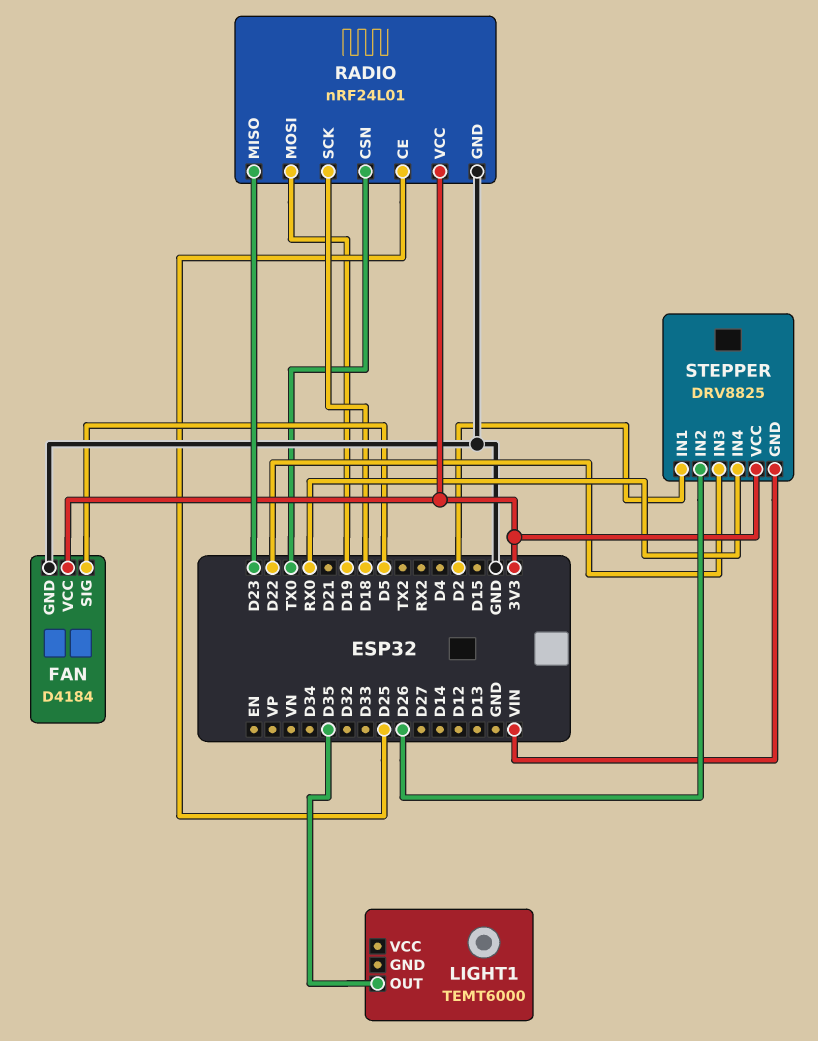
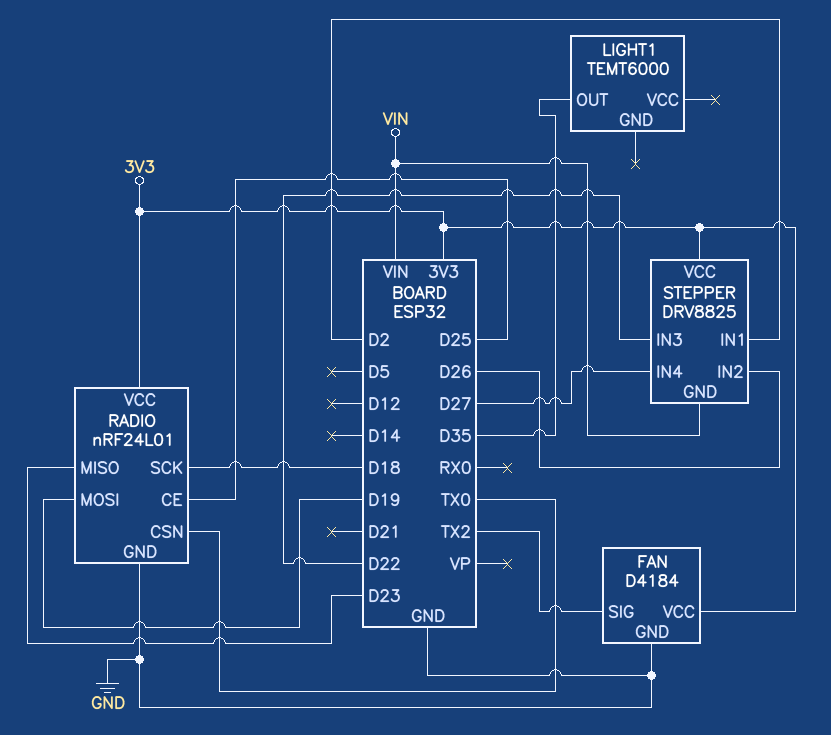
FAN pin SIG: D5 -> TX2
STEPPER pin IN4: RX0 -> D27

